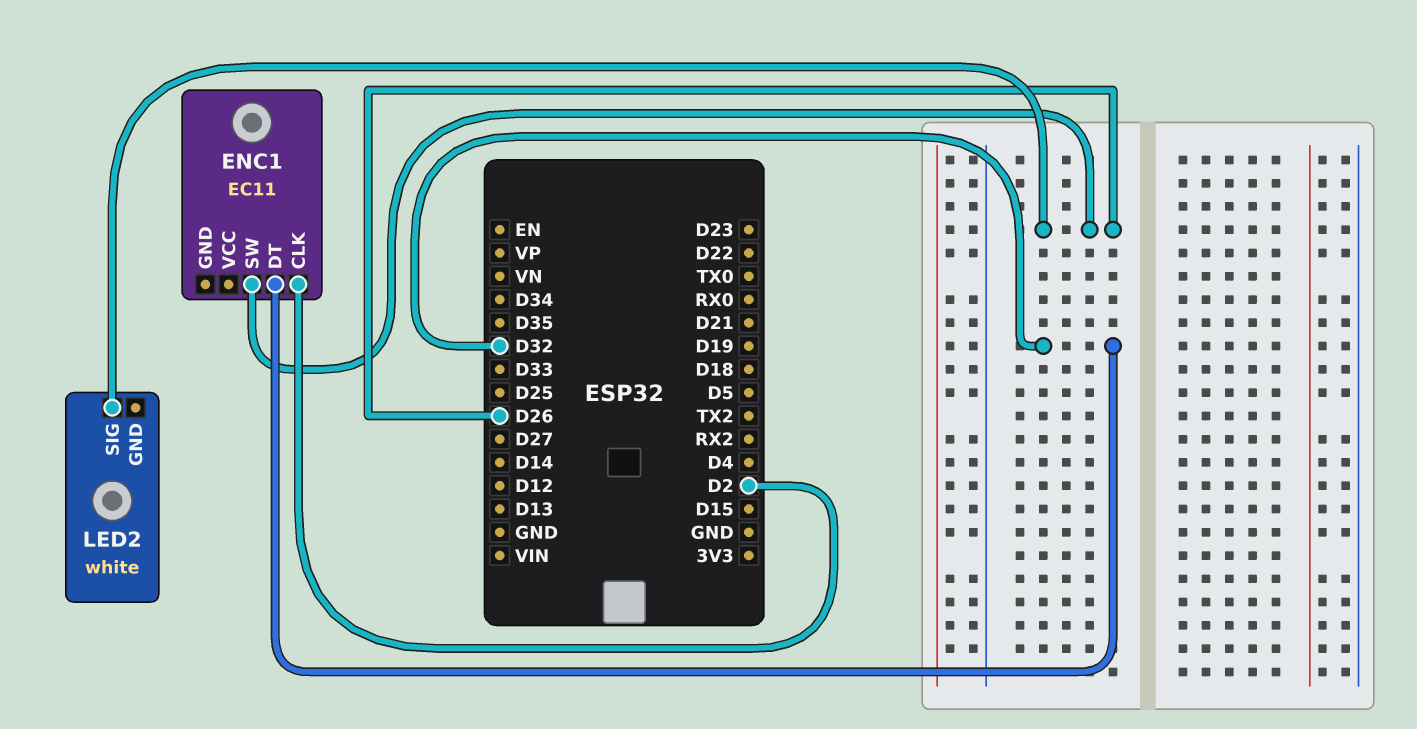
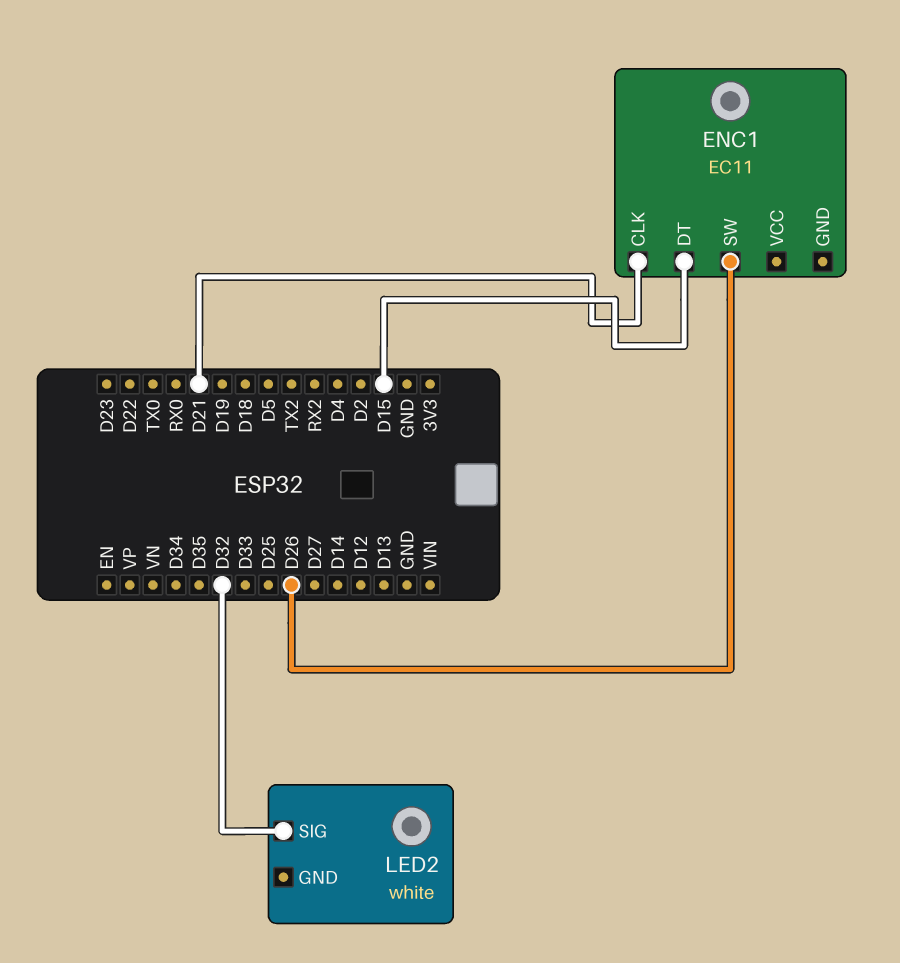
ENC1 pin CLK: D2 -> D21
ENC1 pin DT: D32 -> D15
LED2 pin SIG: D26 -> D32

